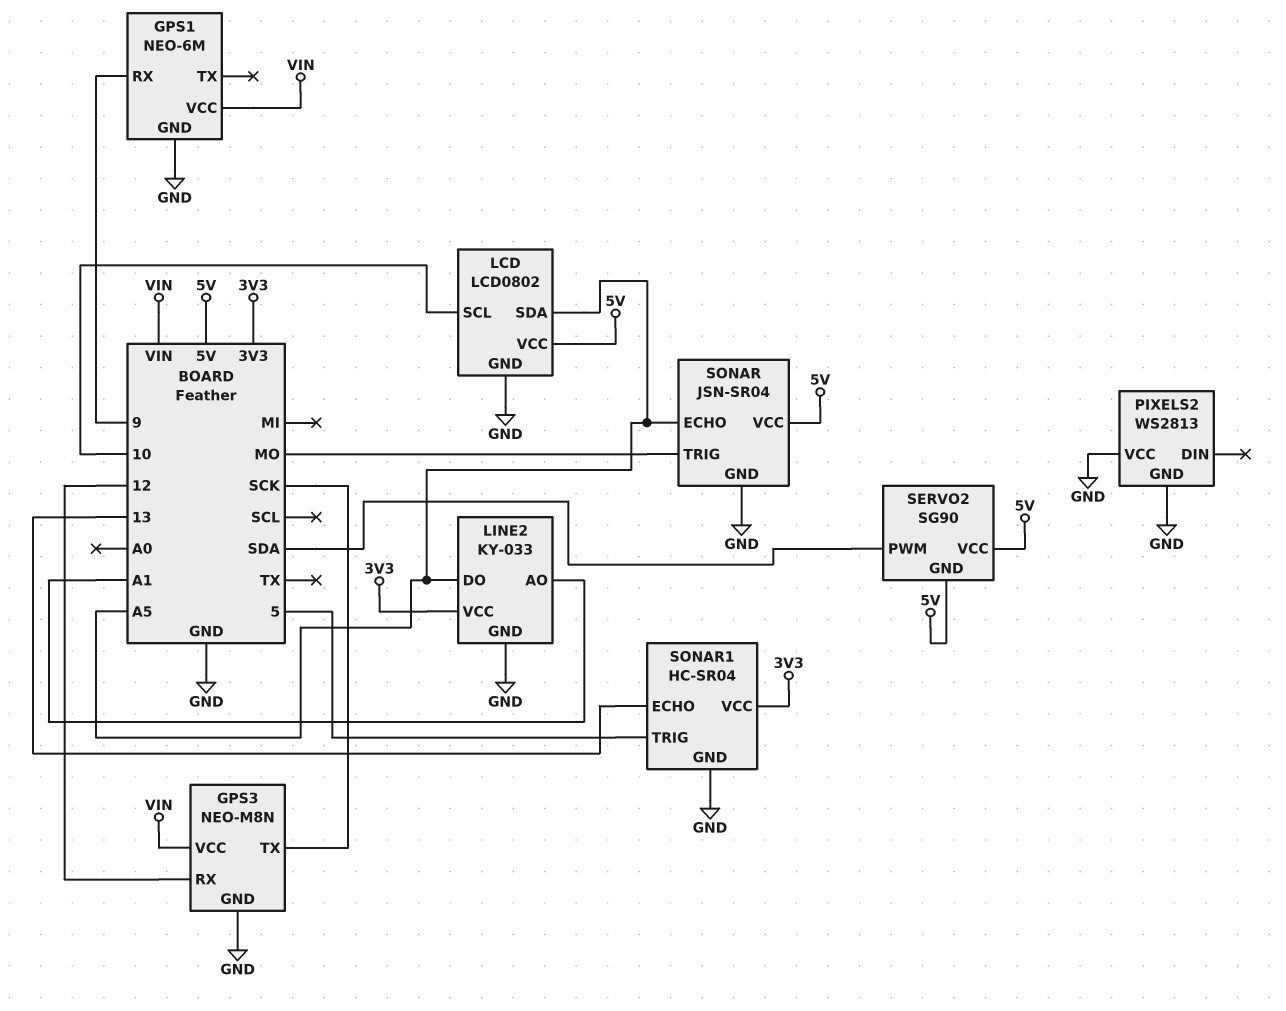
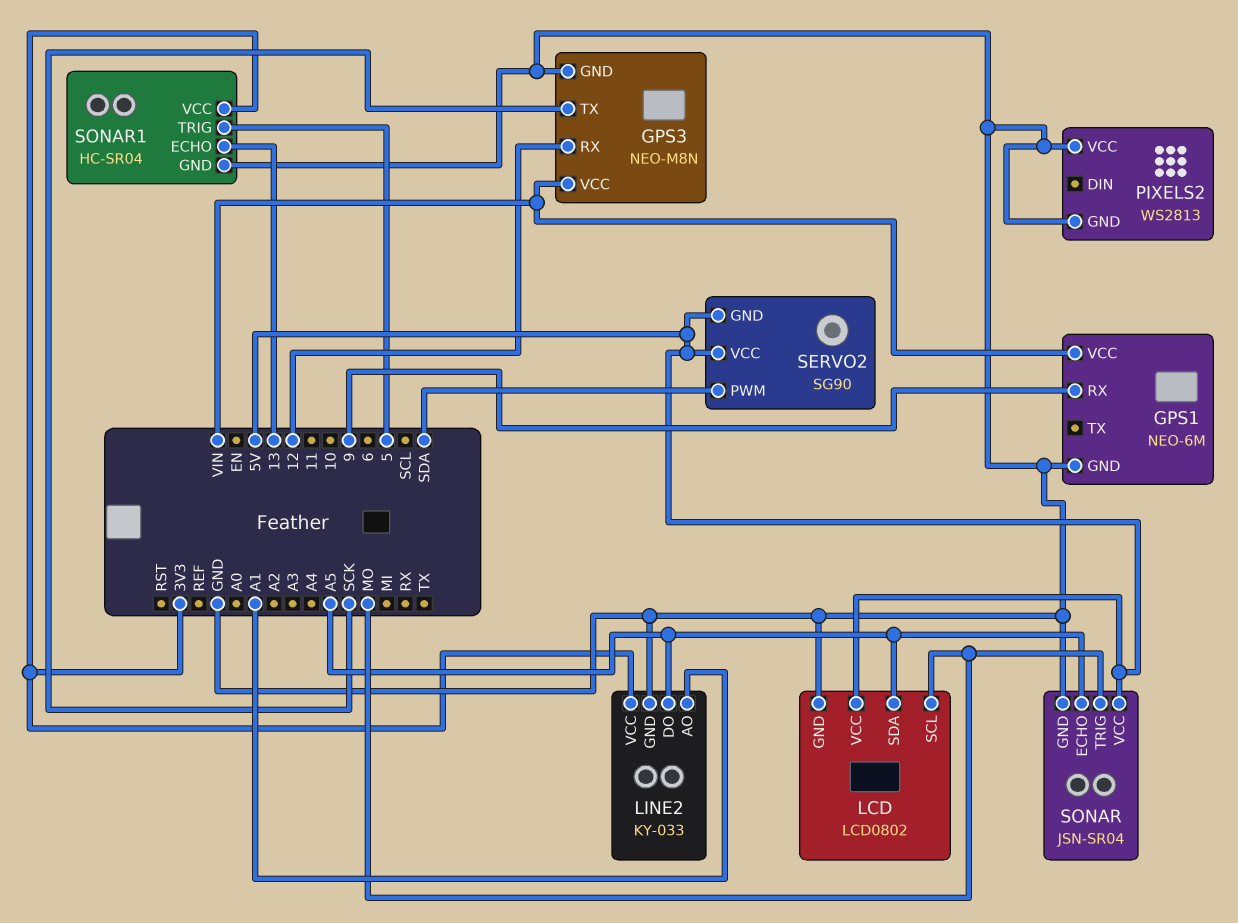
LCD pin SCL: 10 -> MO

